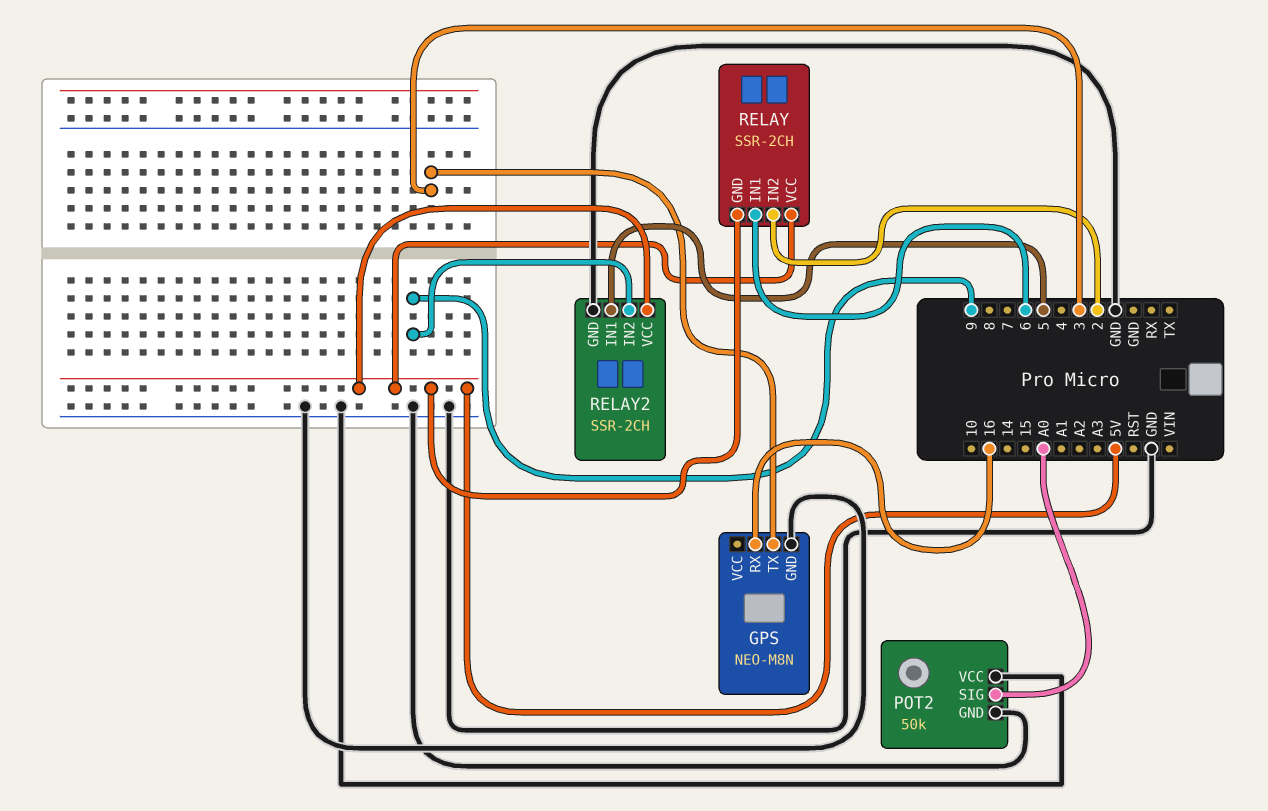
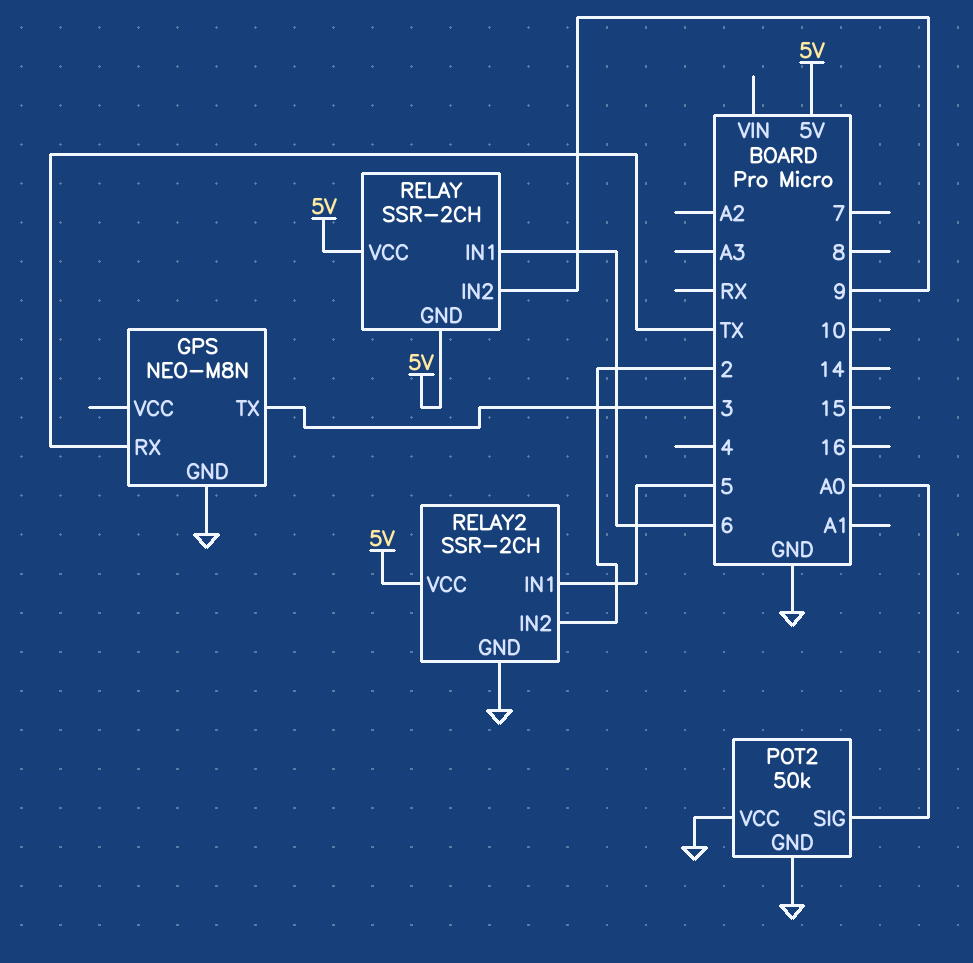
GPS pin RX: 16 -> TX
RELAY pin IN2: 2 -> 9
RELAY2 pin IN2: 9 -> 2

